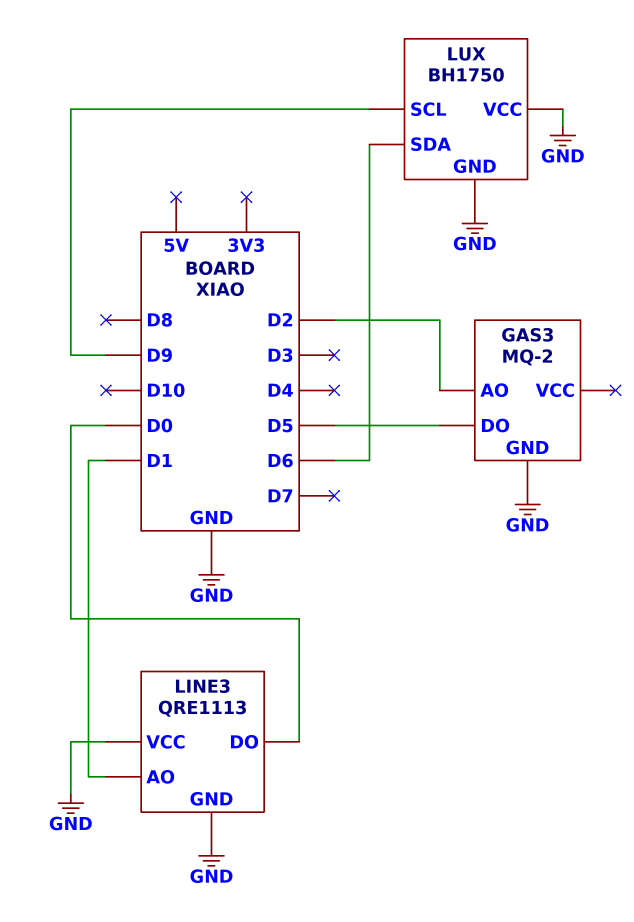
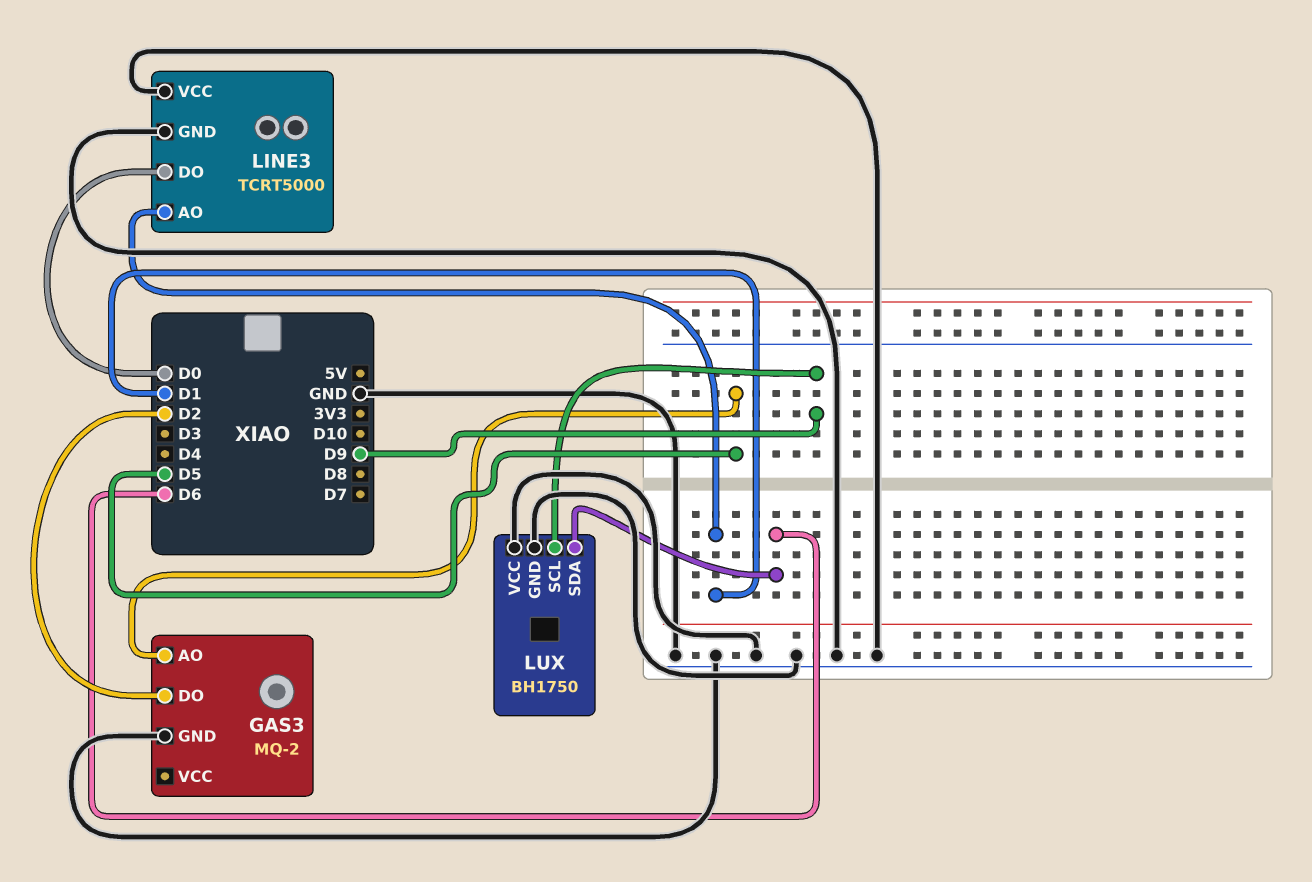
GAS3 pin AO: D2 -> D5
GAS3 pin DO: D5 -> D2
LINE3: QRE1113 -> TCRT5000

